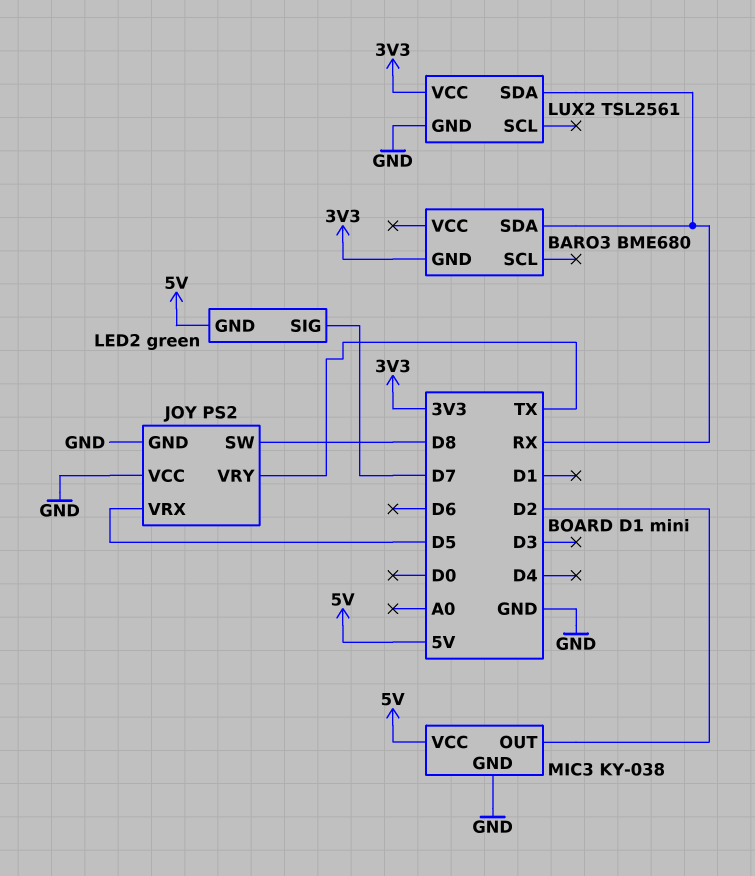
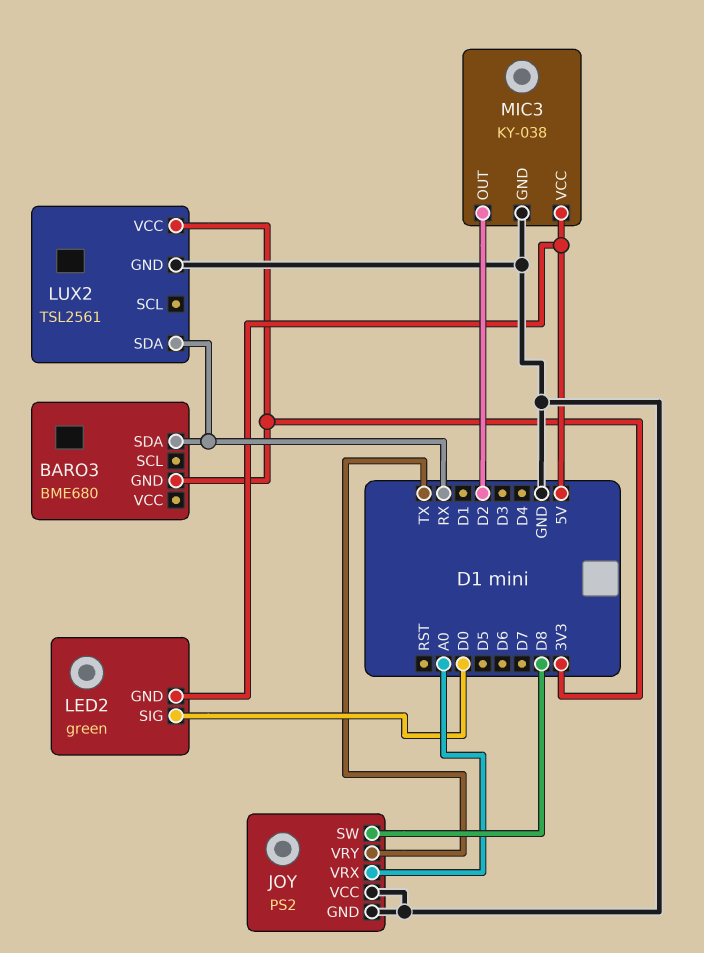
JOY pin VRX: D5 -> A0
LED2 pin SIG: D7 -> D0

